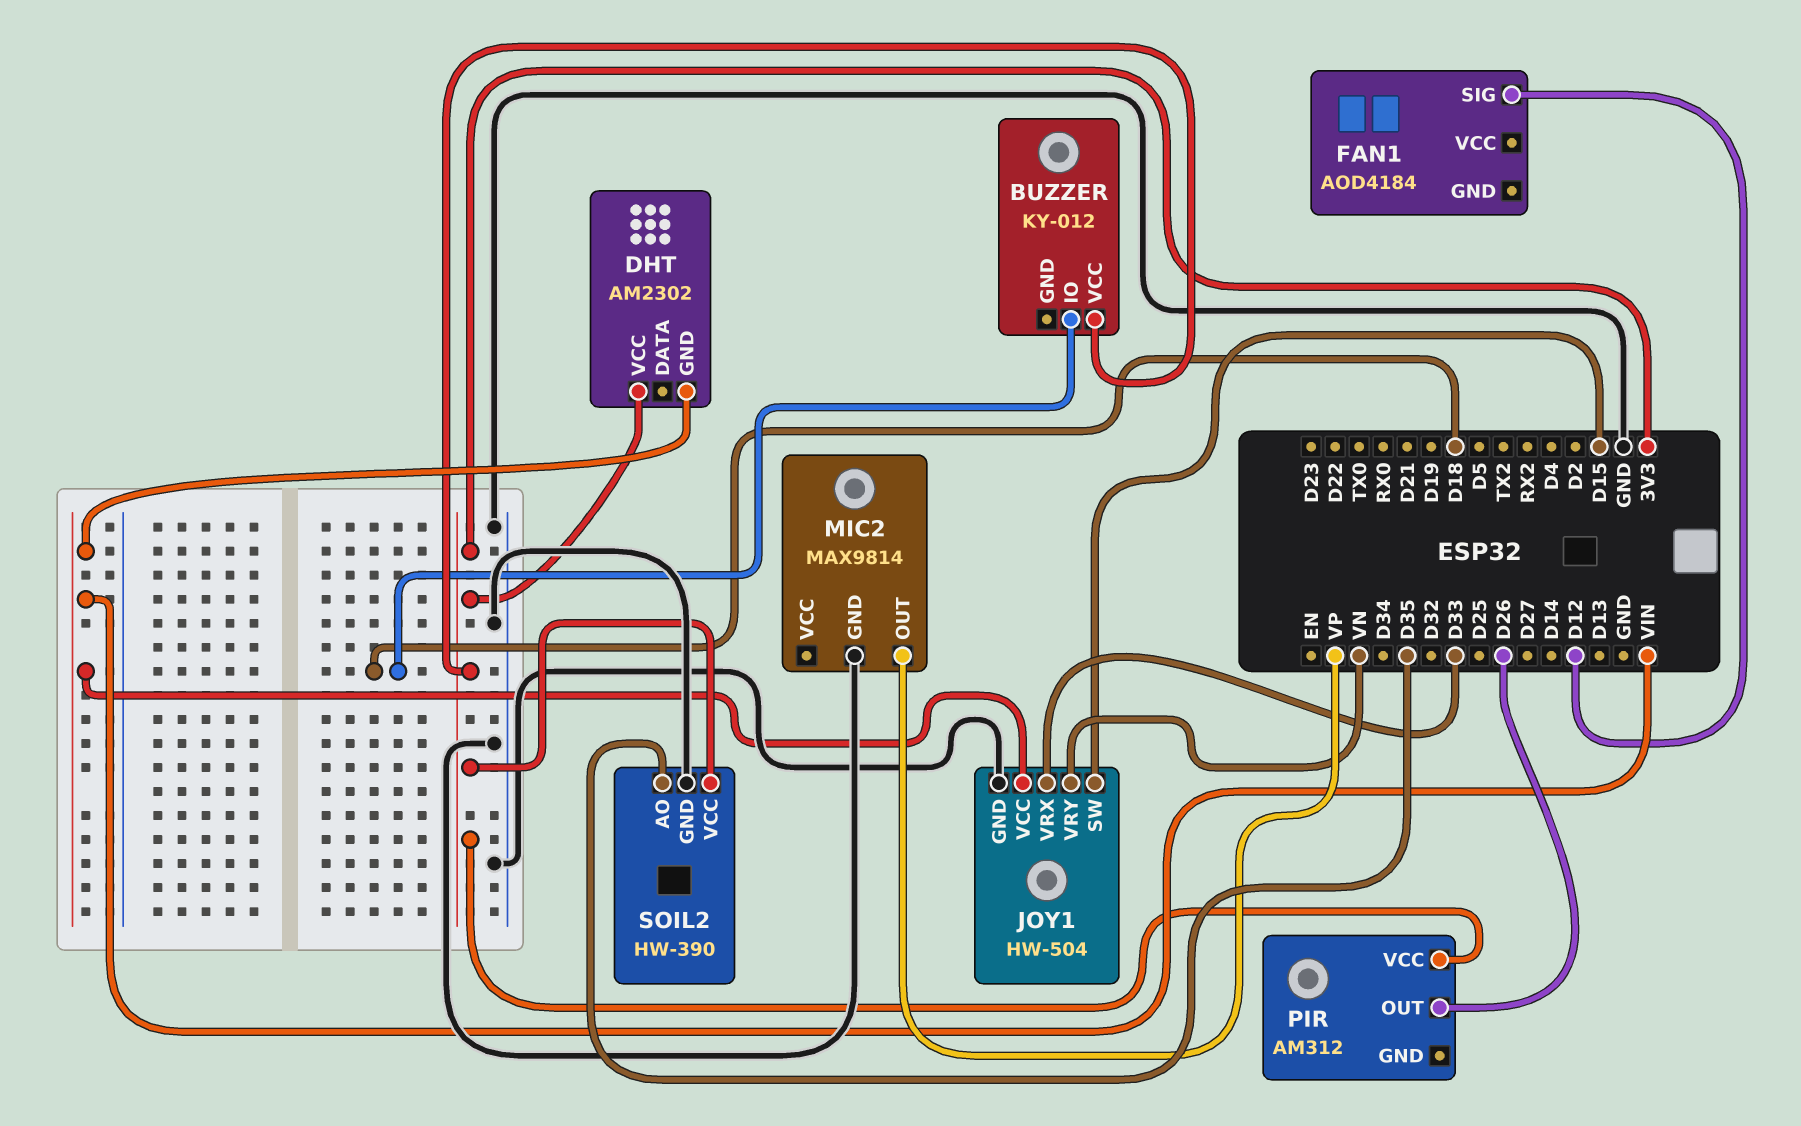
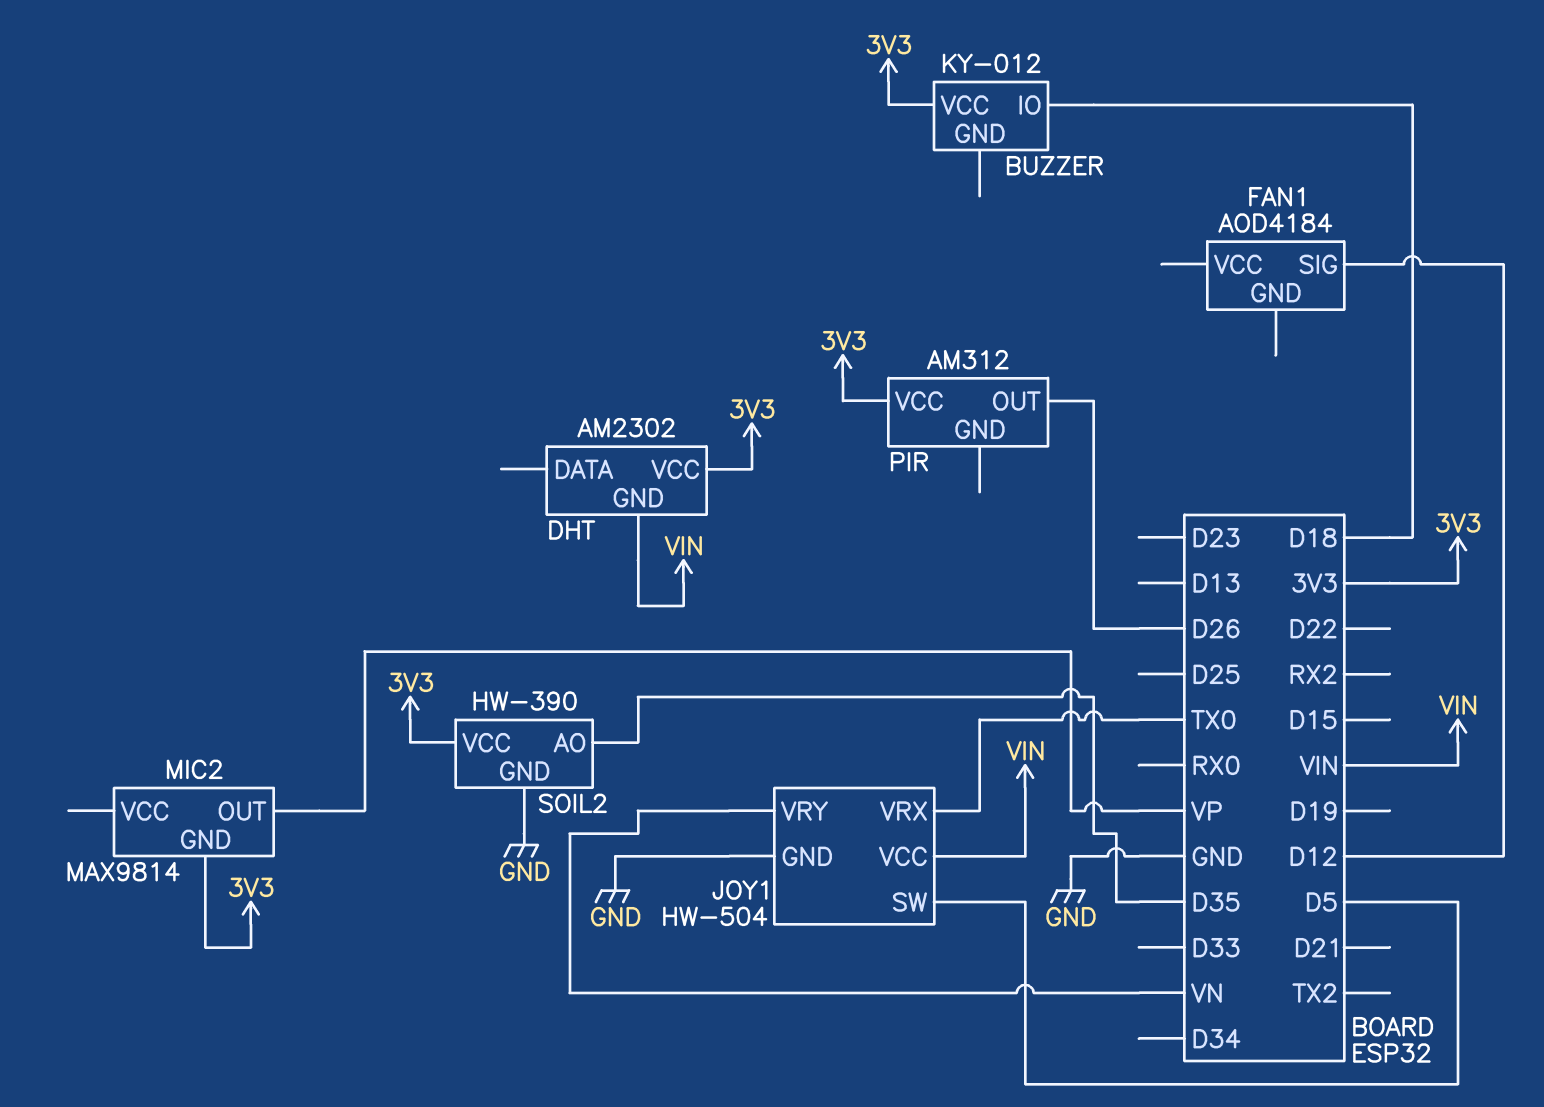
JOY1 pin SW: D15 -> D5
JOY1 pin VRX: D33 -> TX0
MIC2 pin GND: GND -> 3V3

